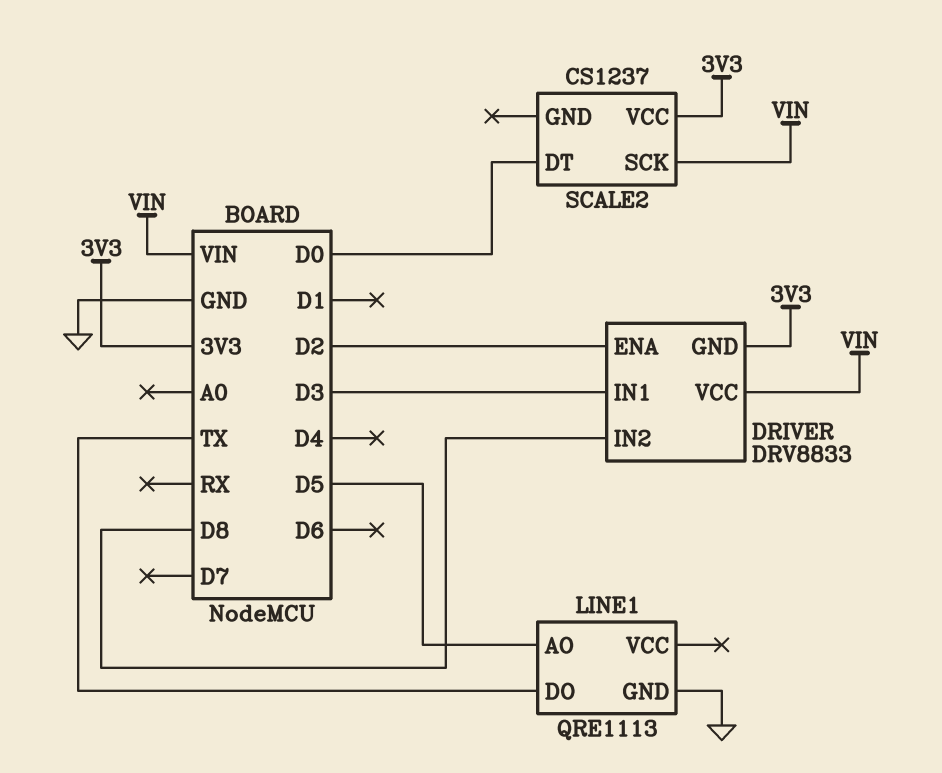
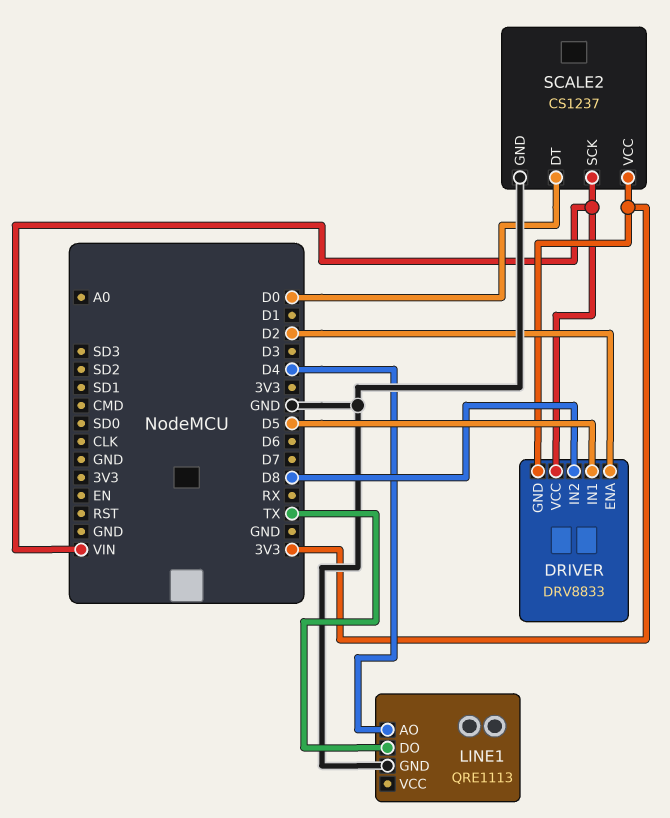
DRIVER pin IN1: D3 -> D5
LINE1 pin AO: D5 -> D4
SCALE2 pin GND: none -> GND

